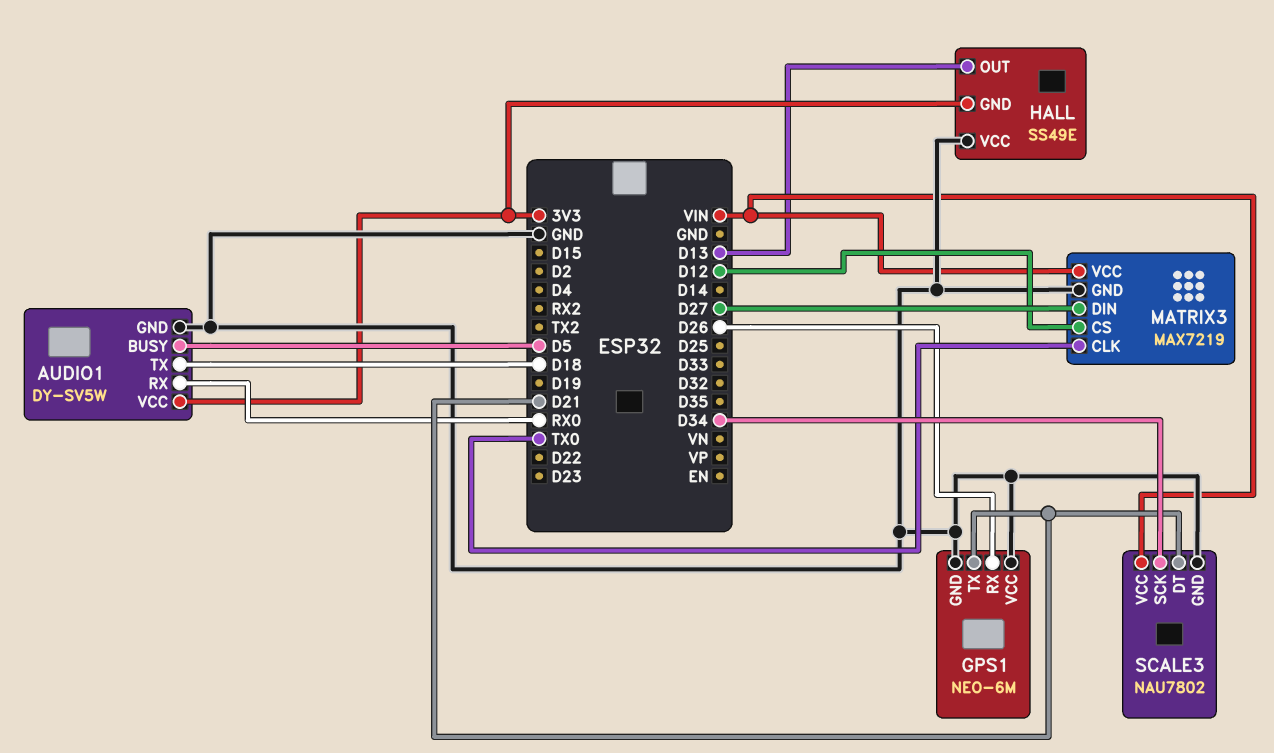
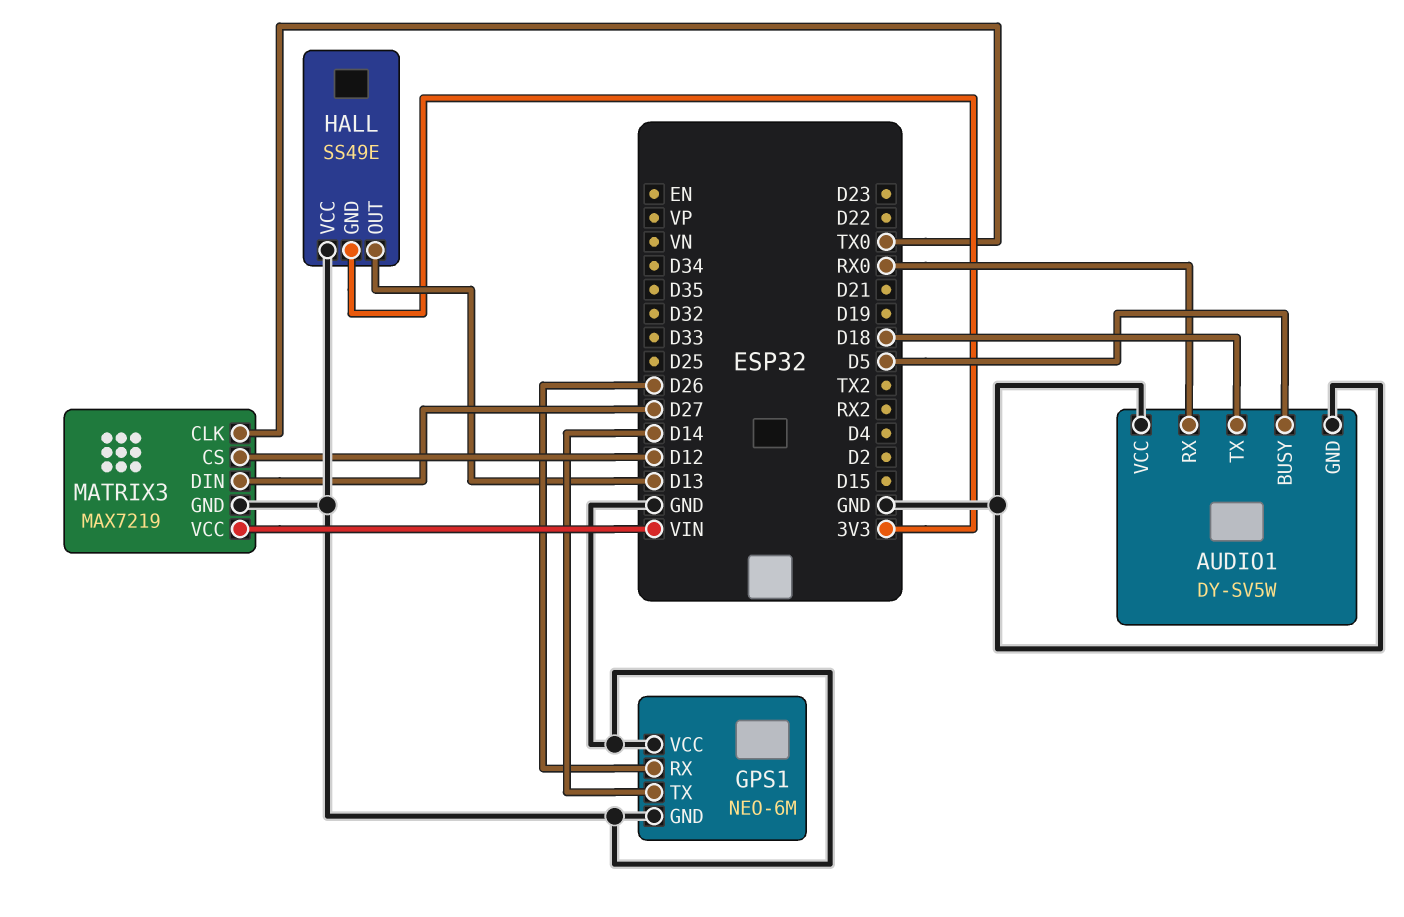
AUDIO1 pin VCC: 3V3 -> GND
GPS1 pin TX: D21 -> D14
SCALE3: NAU7802 -> none
SCALE3 pin DT: D21 -> none
SCALE3 pin GND: GND -> none
SCALE3 pin SCK: D34 -> none
SCALE3 pin VCC: VIN -> none

